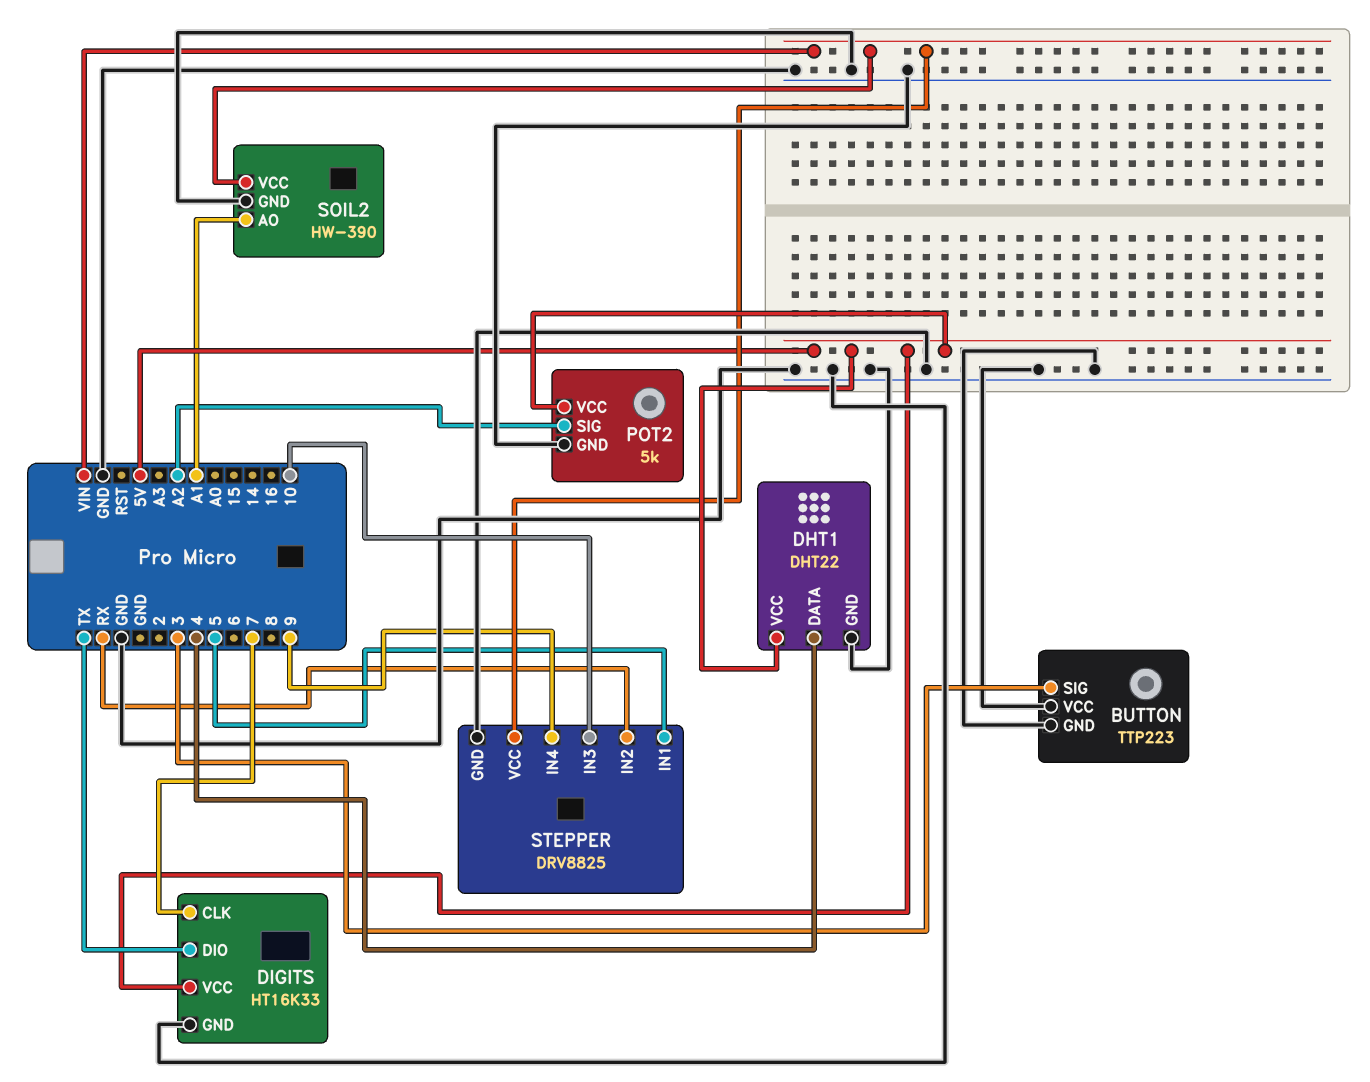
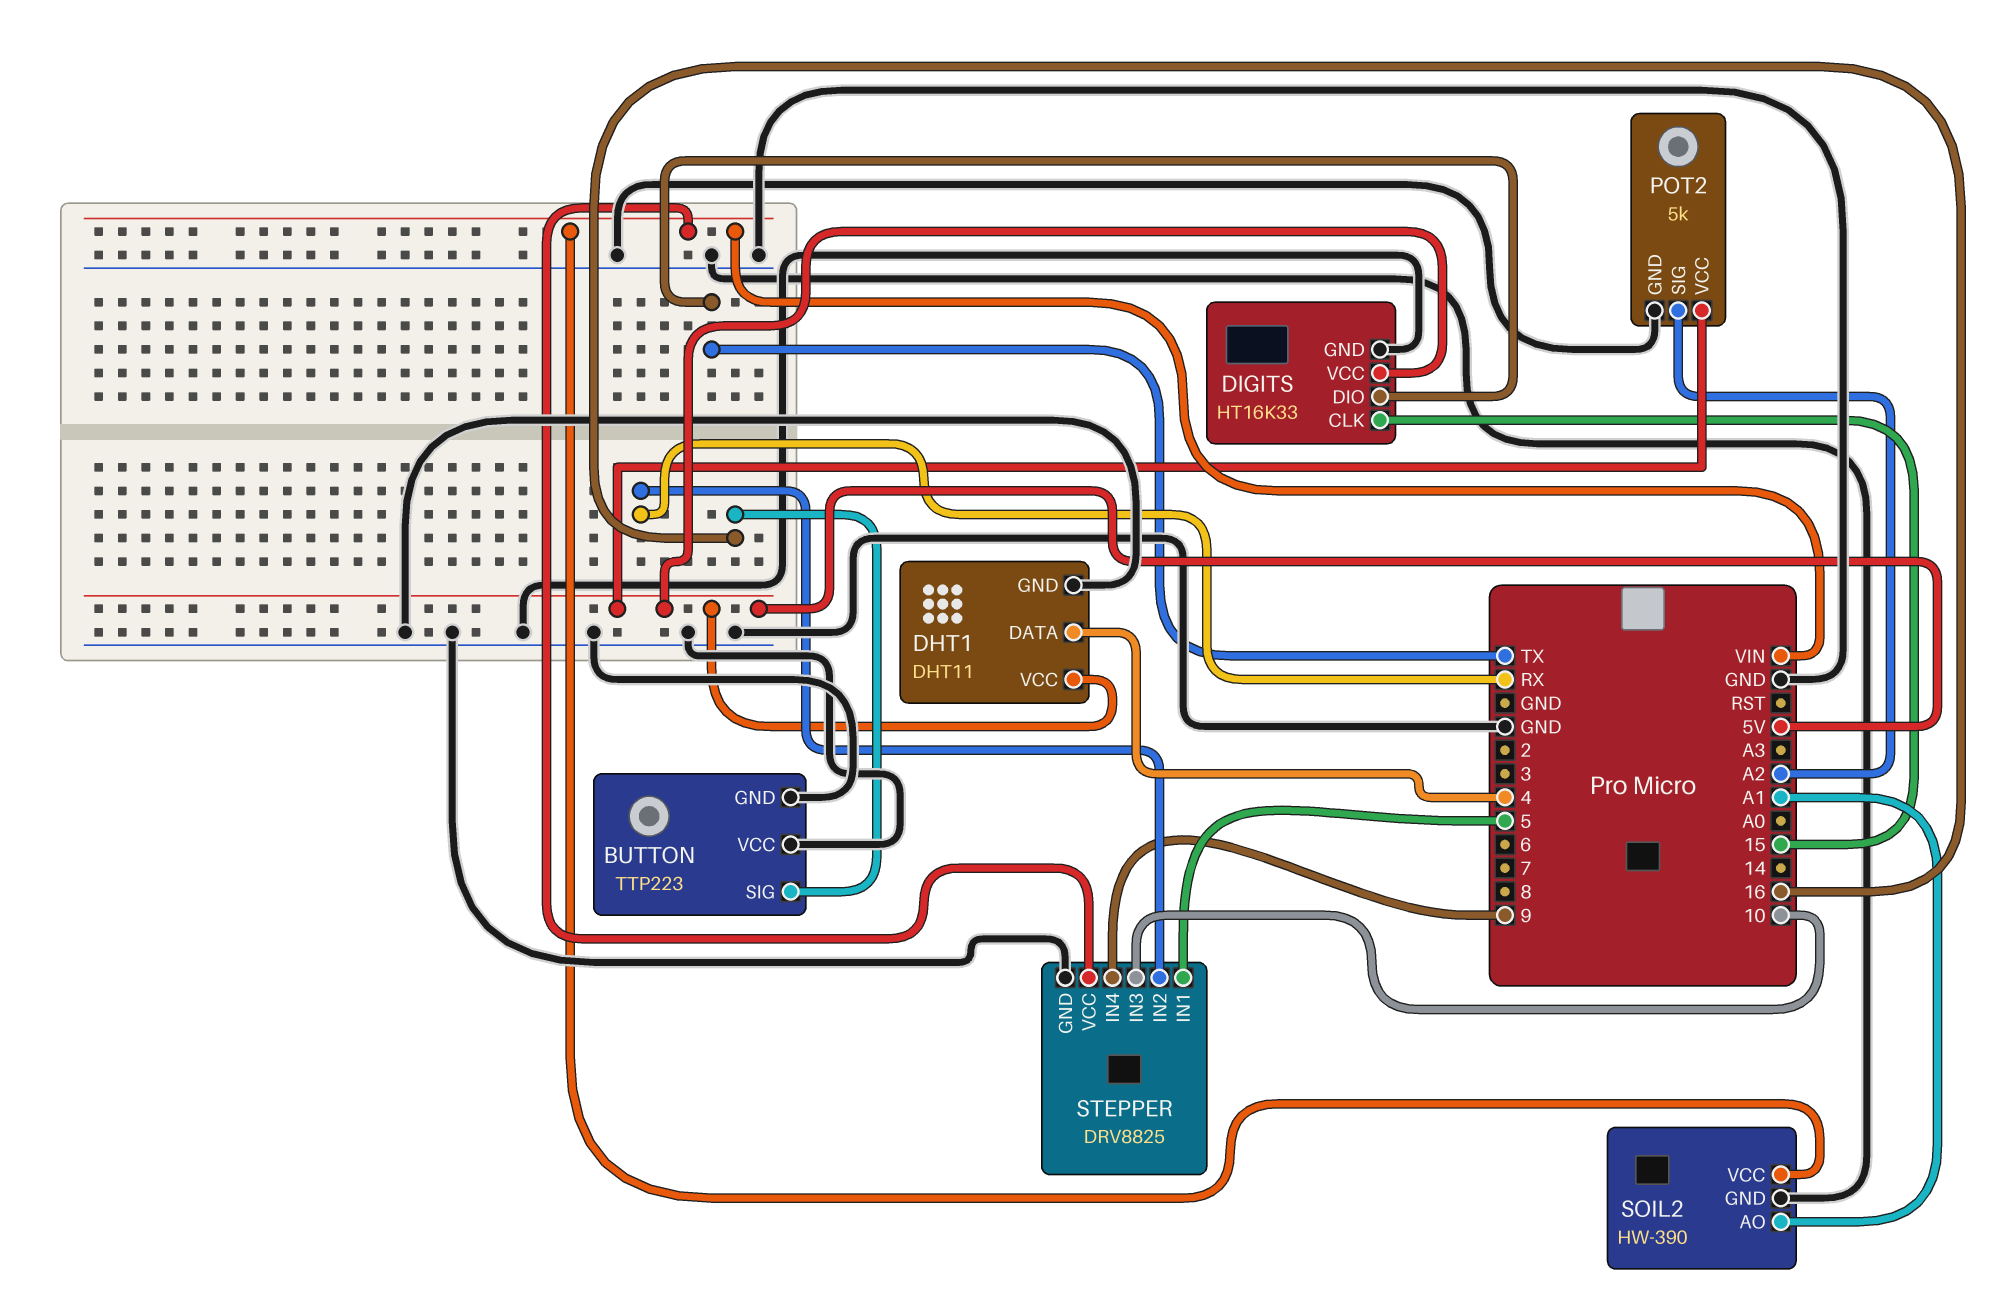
BUTTON pin SIG: 3 -> 16
DHT1: DHT22 -> DHT11
DIGITS pin CLK: 7 -> 15

